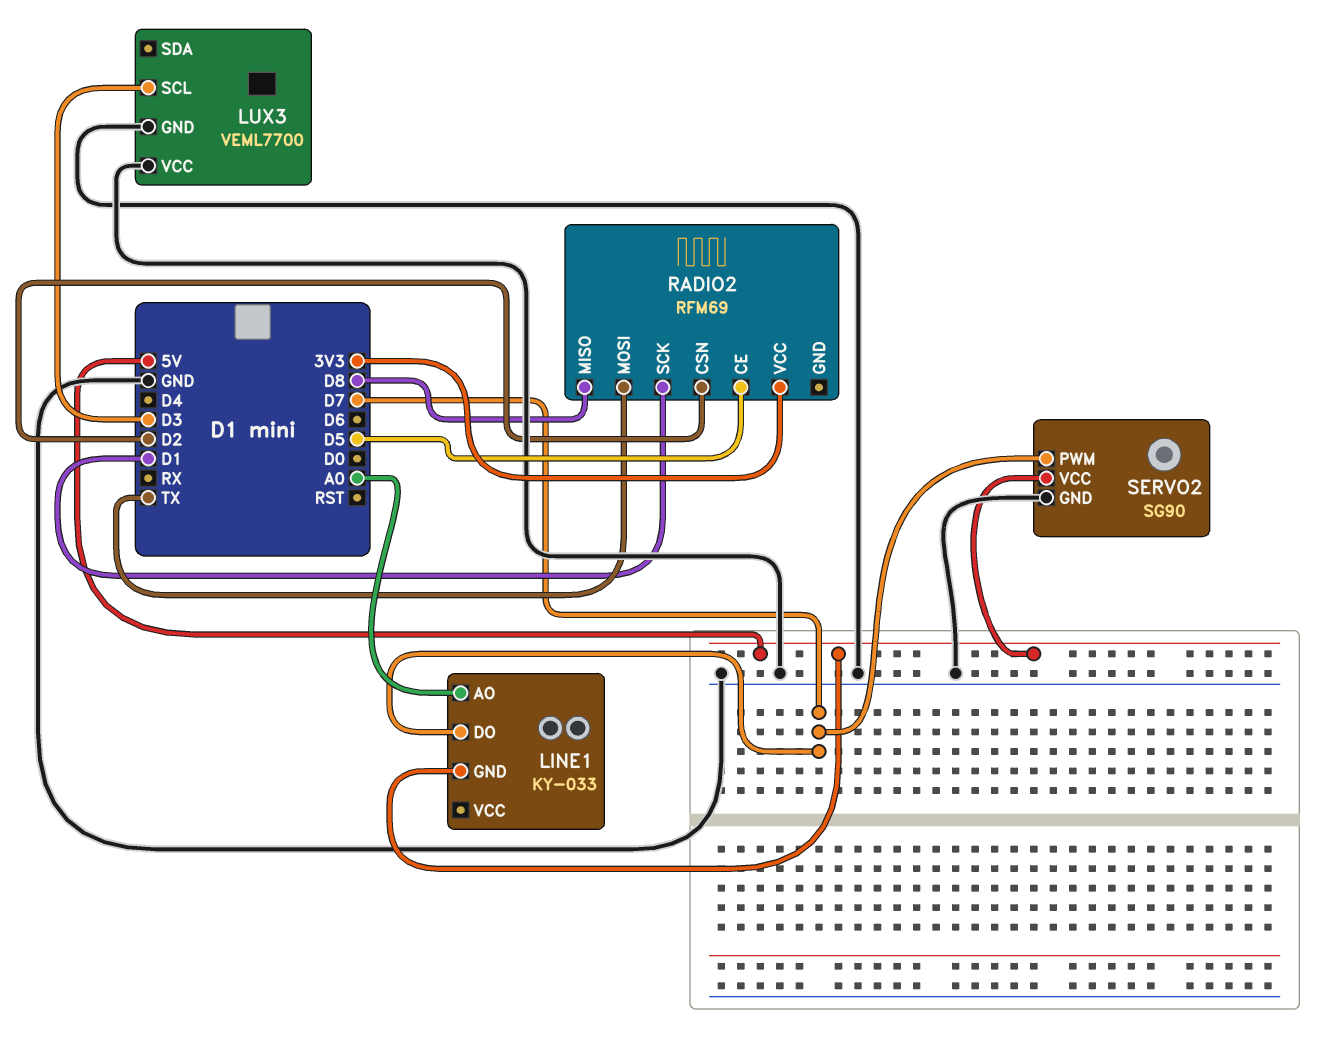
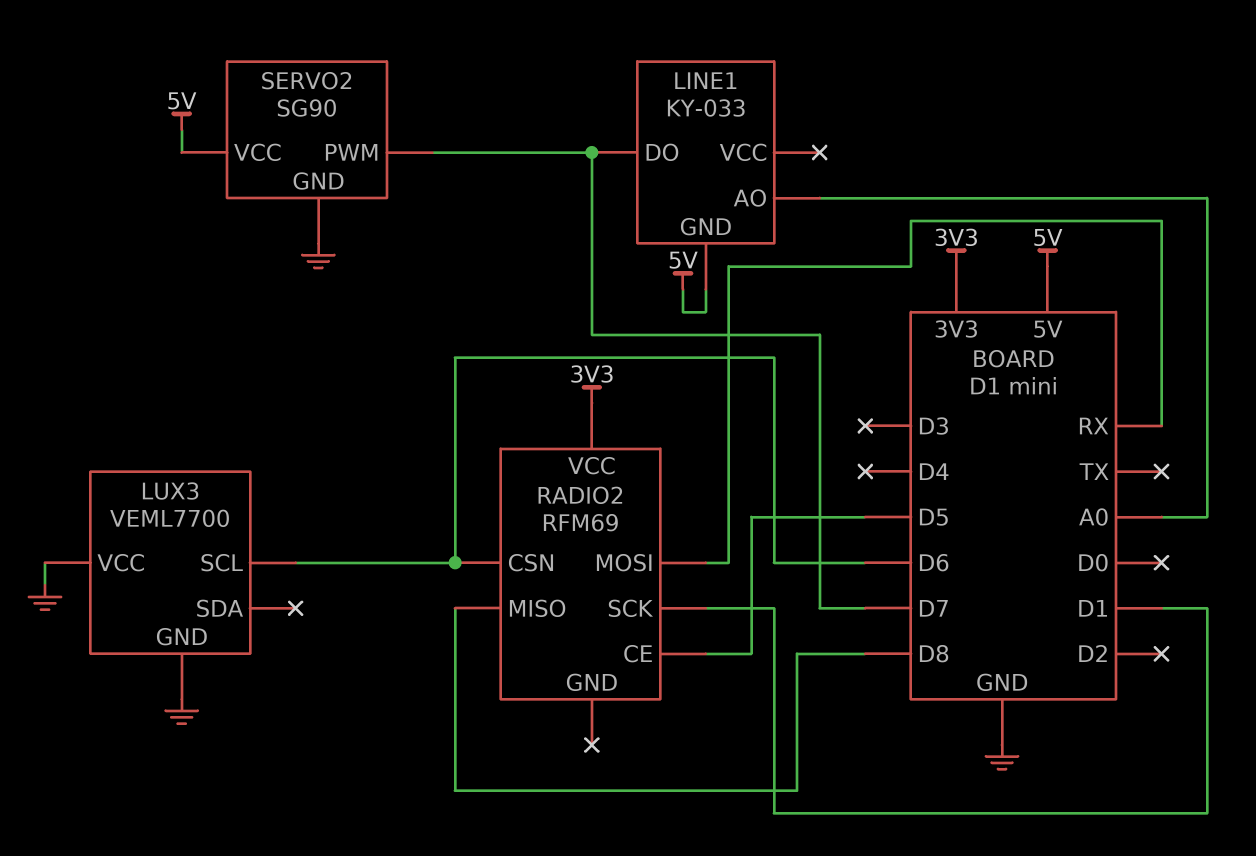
LUX3 pin SCL: D3 -> D6
RADIO2 pin CSN: D2 -> D6
RADIO2 pin MOSI: TX -> RX

